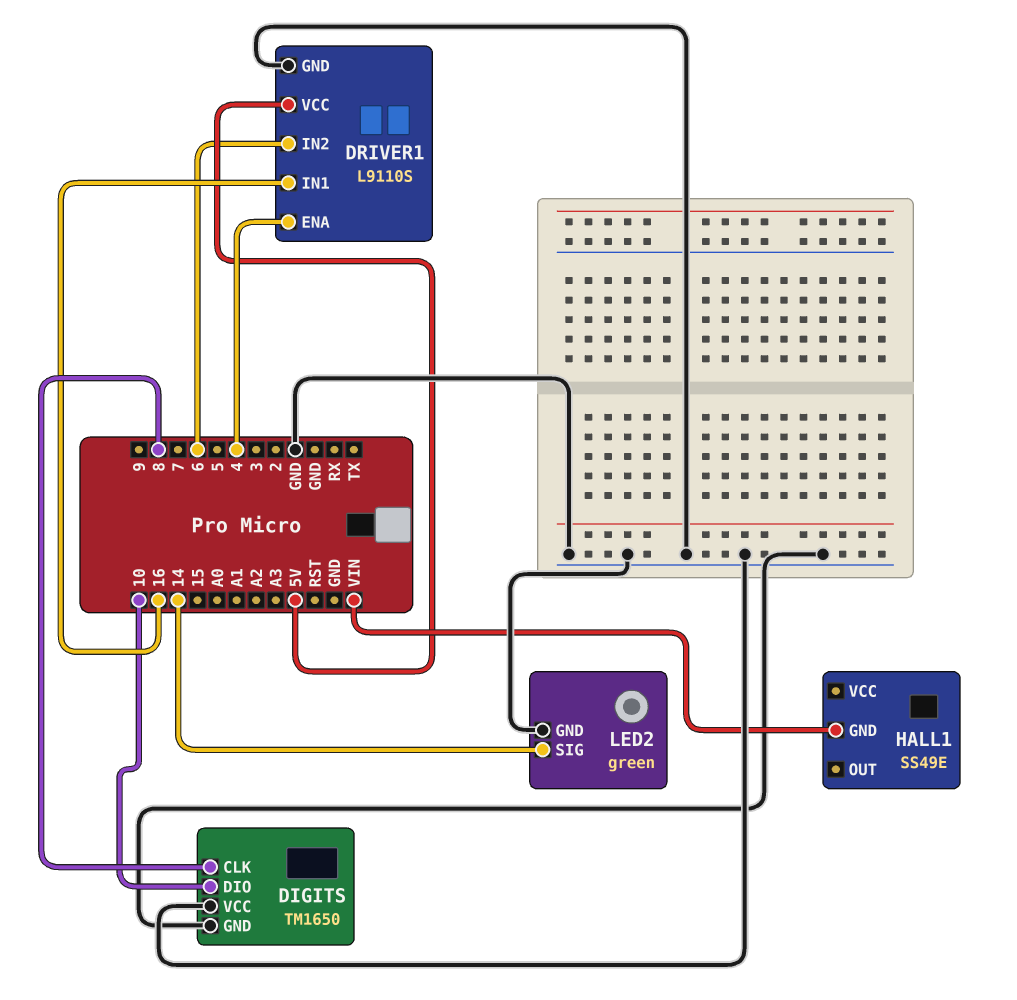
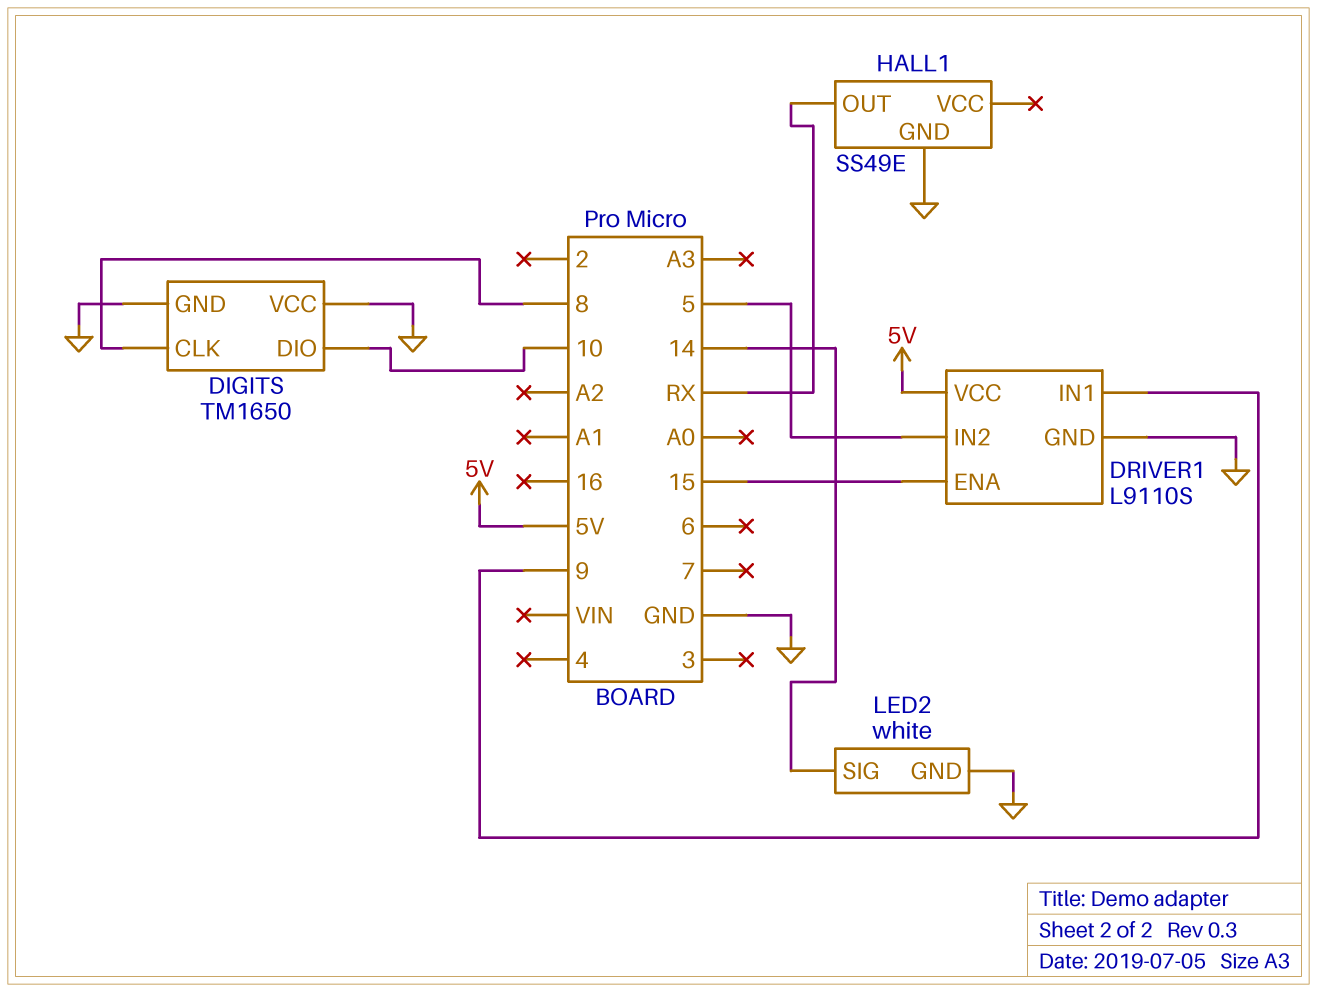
DRIVER1 pin ENA: 4 -> 15
DRIVER1 pin IN1: 16 -> 9
DRIVER1 pin IN2: 6 -> 5
HALL1 pin GND: VIN -> GND
HALL1 pin OUT: none -> RX
LED2: green -> white

